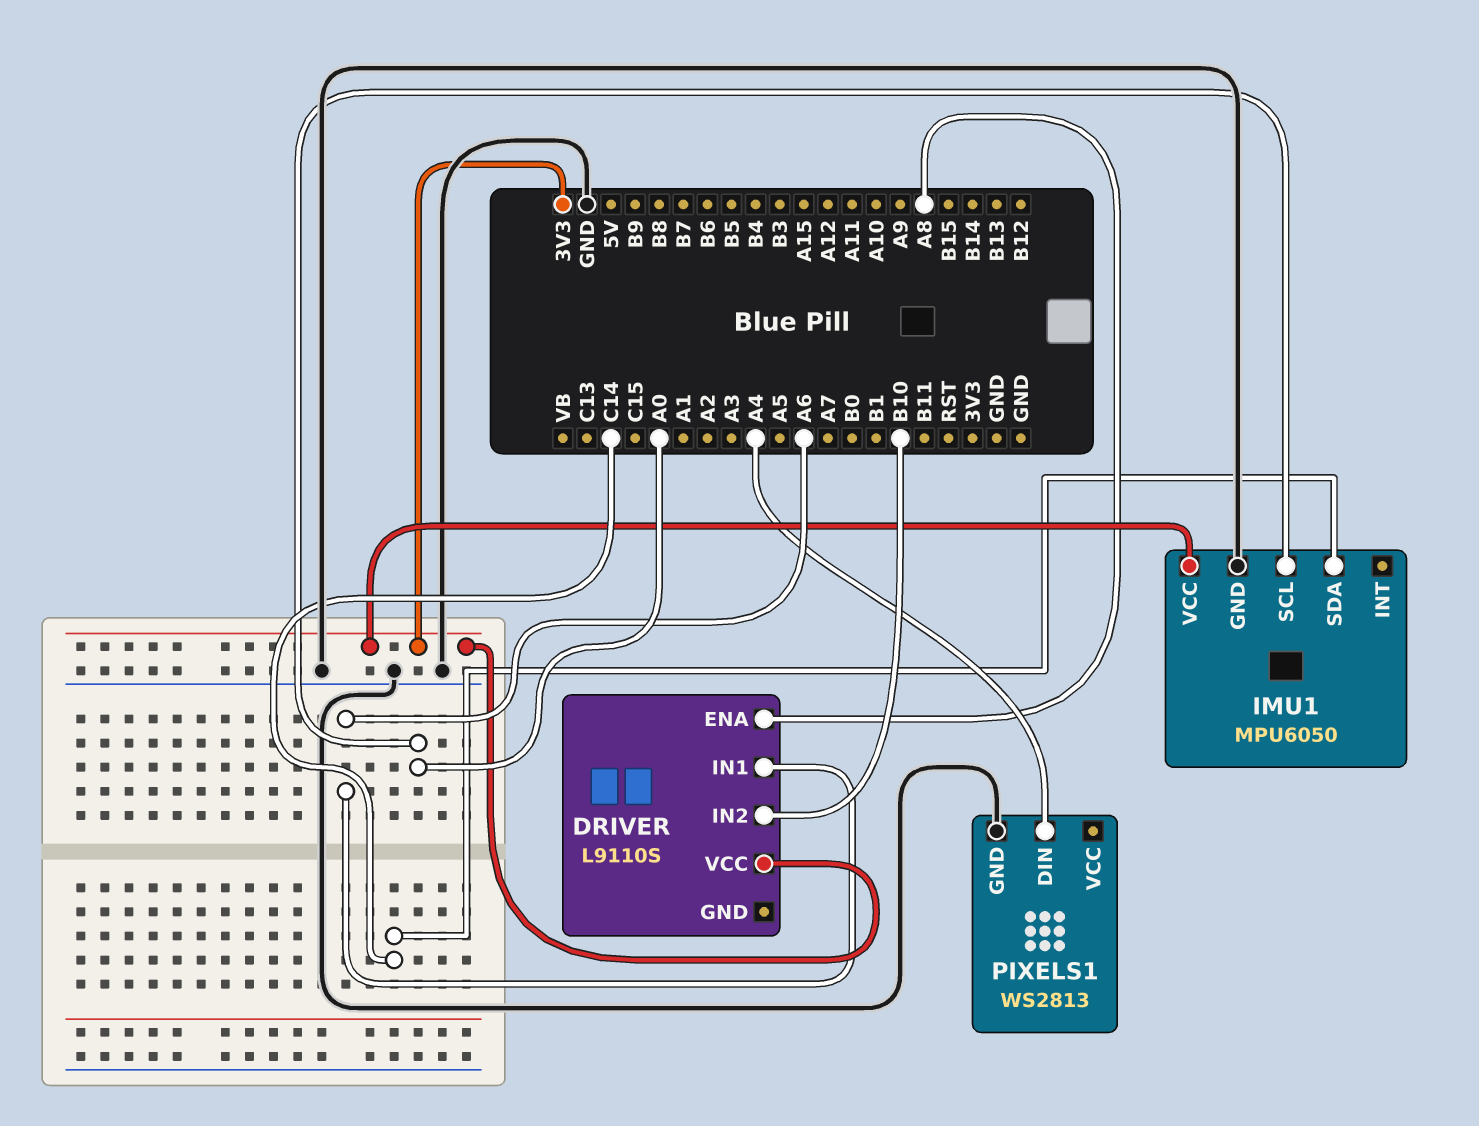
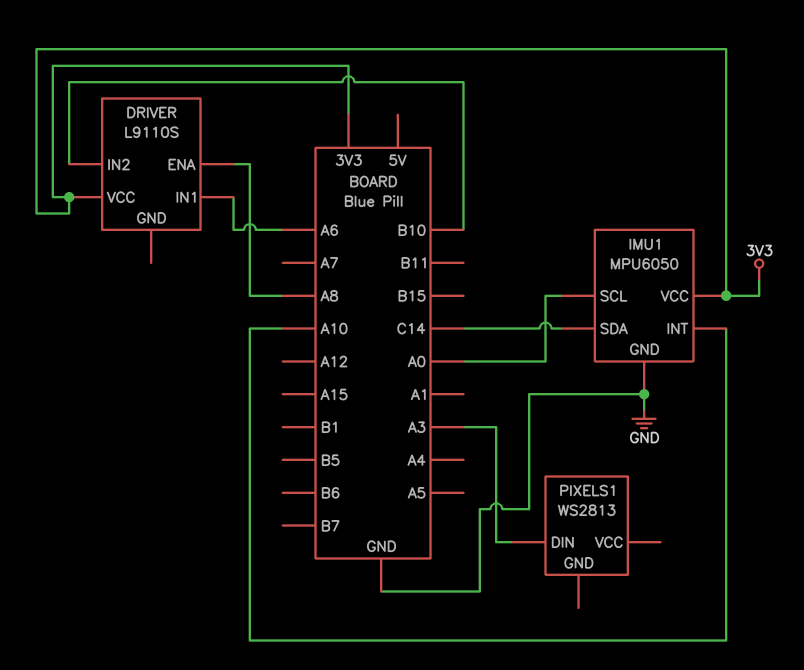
IMU1 pin INT: none -> A10
PIXELS1 pin DIN: A4 -> A3
PIXELS1 pin GND: GND -> none

